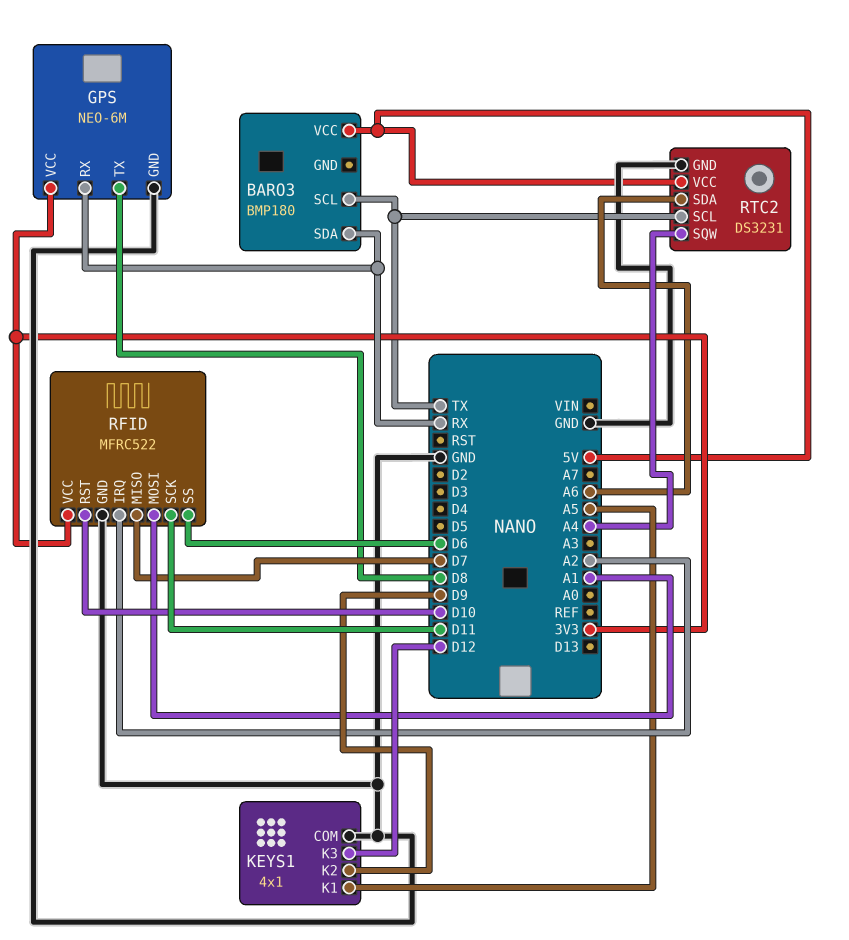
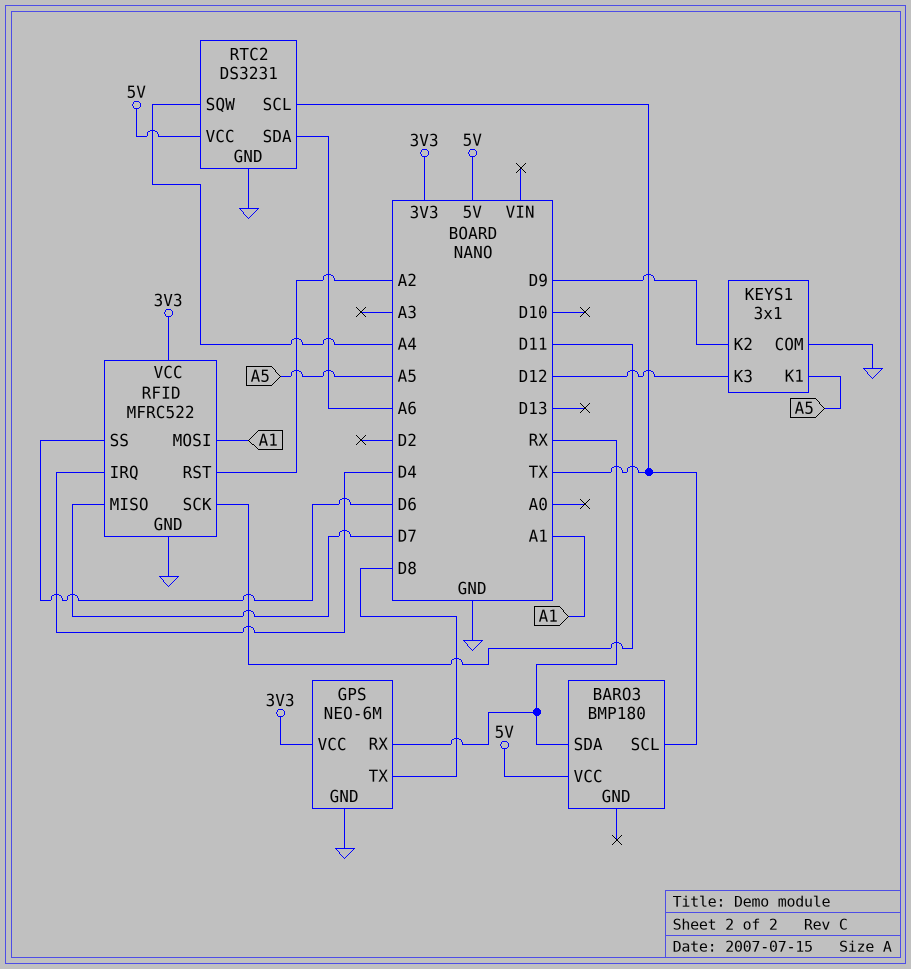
KEYS1: 4x1 -> 3x1
RFID pin IRQ: A2 -> D4
RFID pin RST: D10 -> A2

